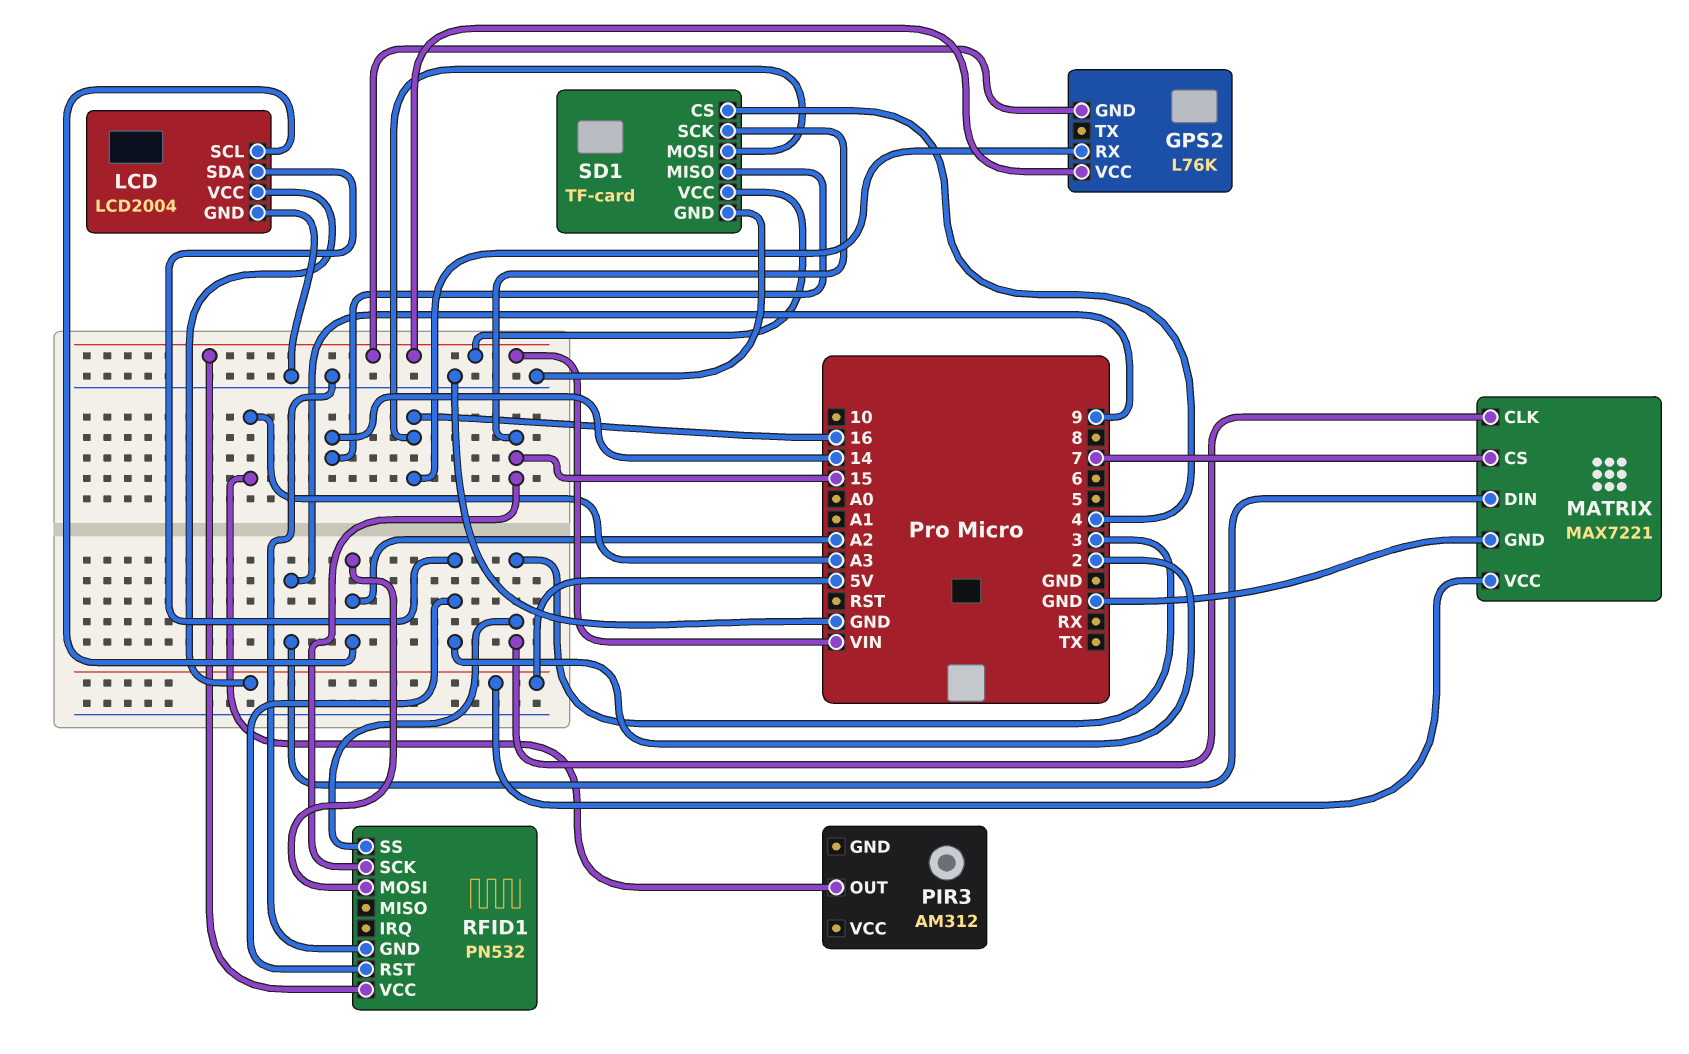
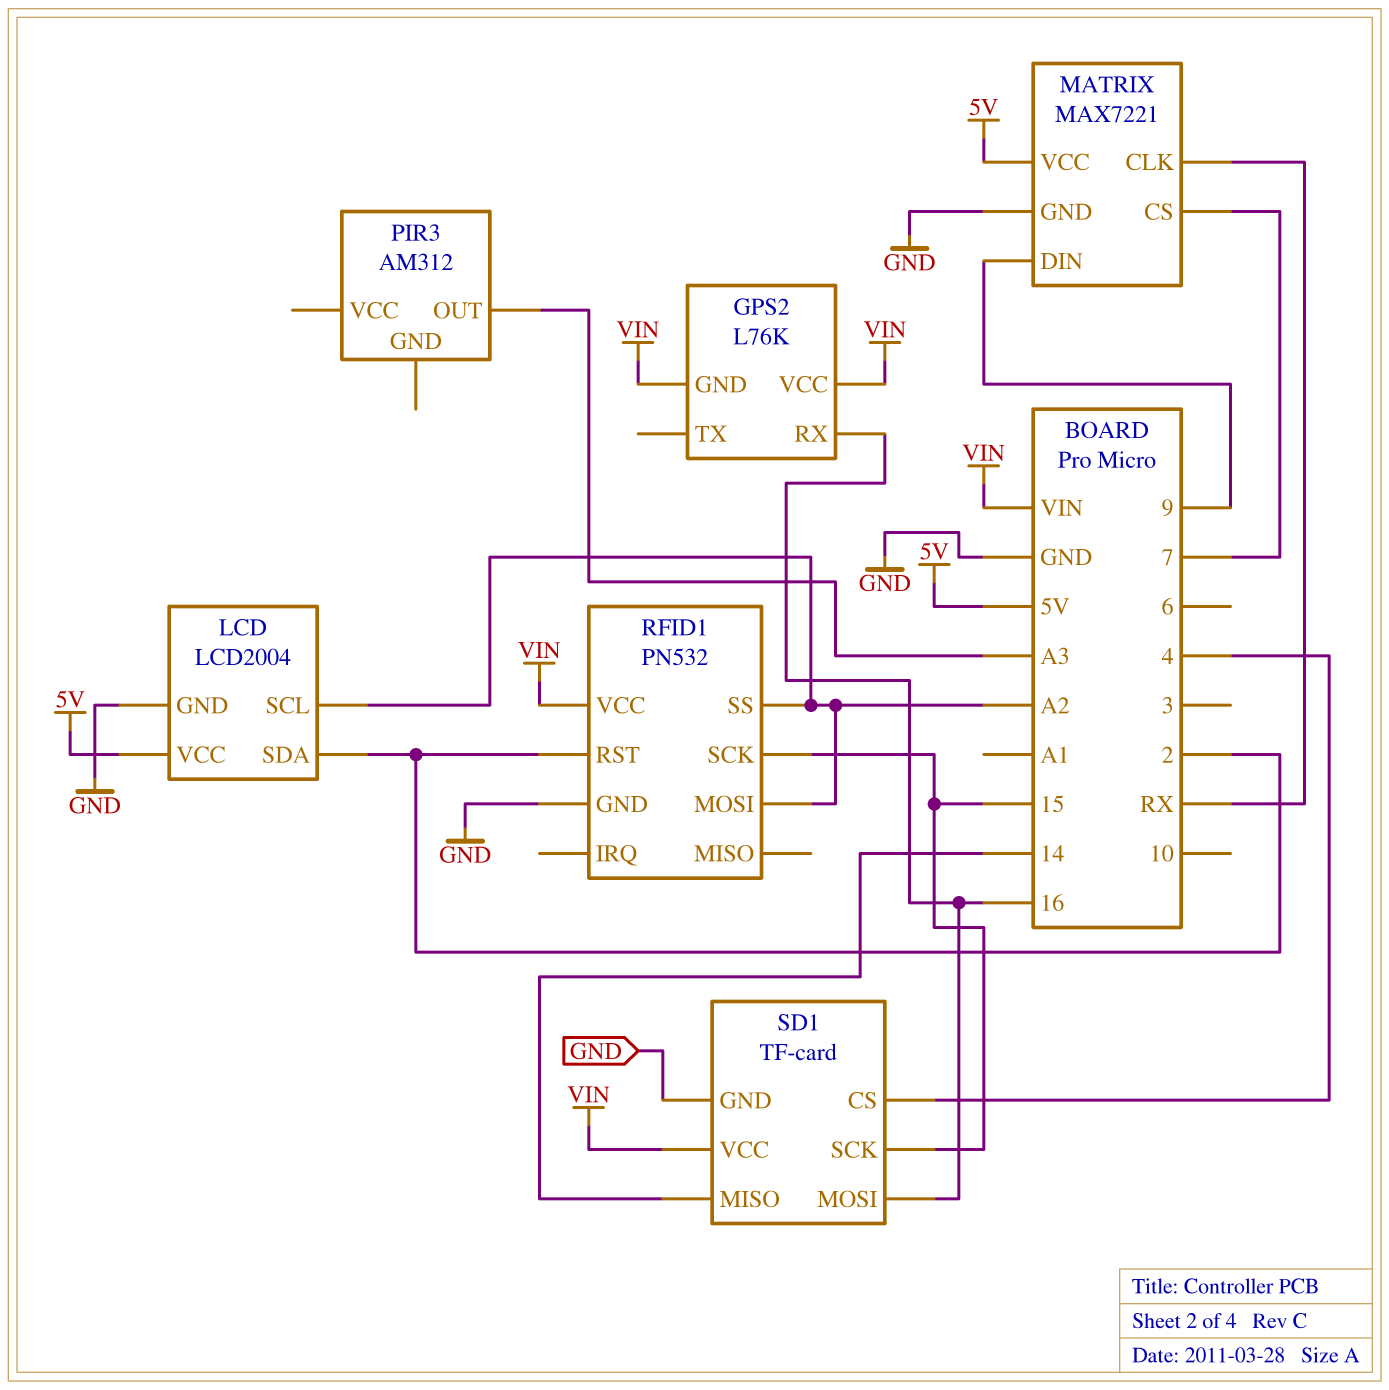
MATRIX pin CLK: 3 -> RX
RFID1 pin SS: 3 -> A2

